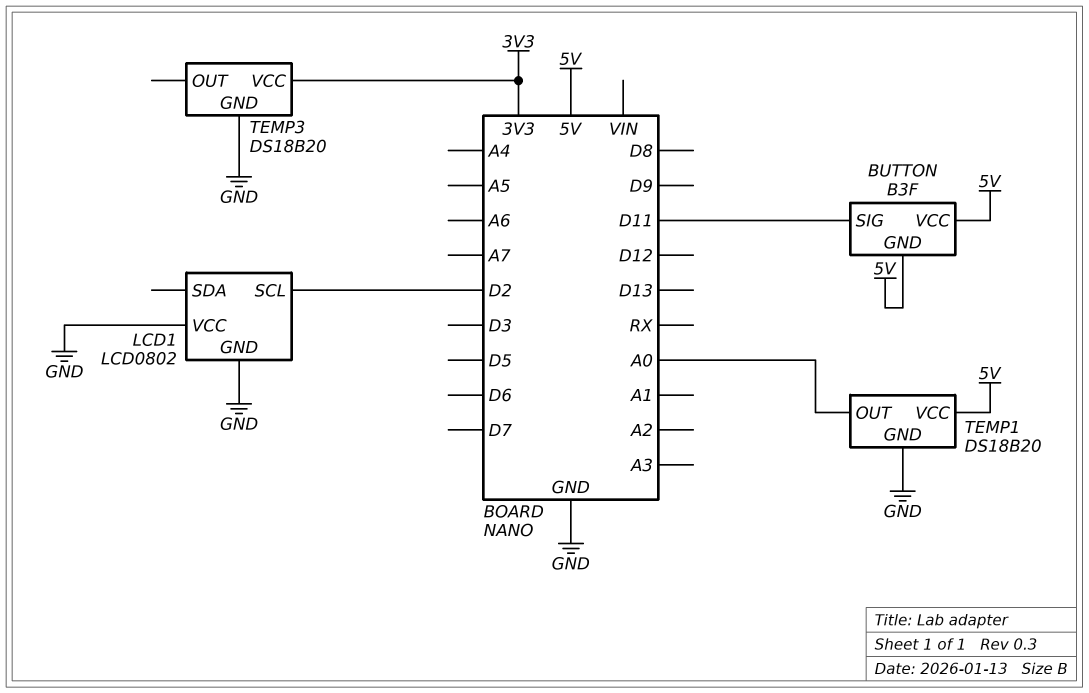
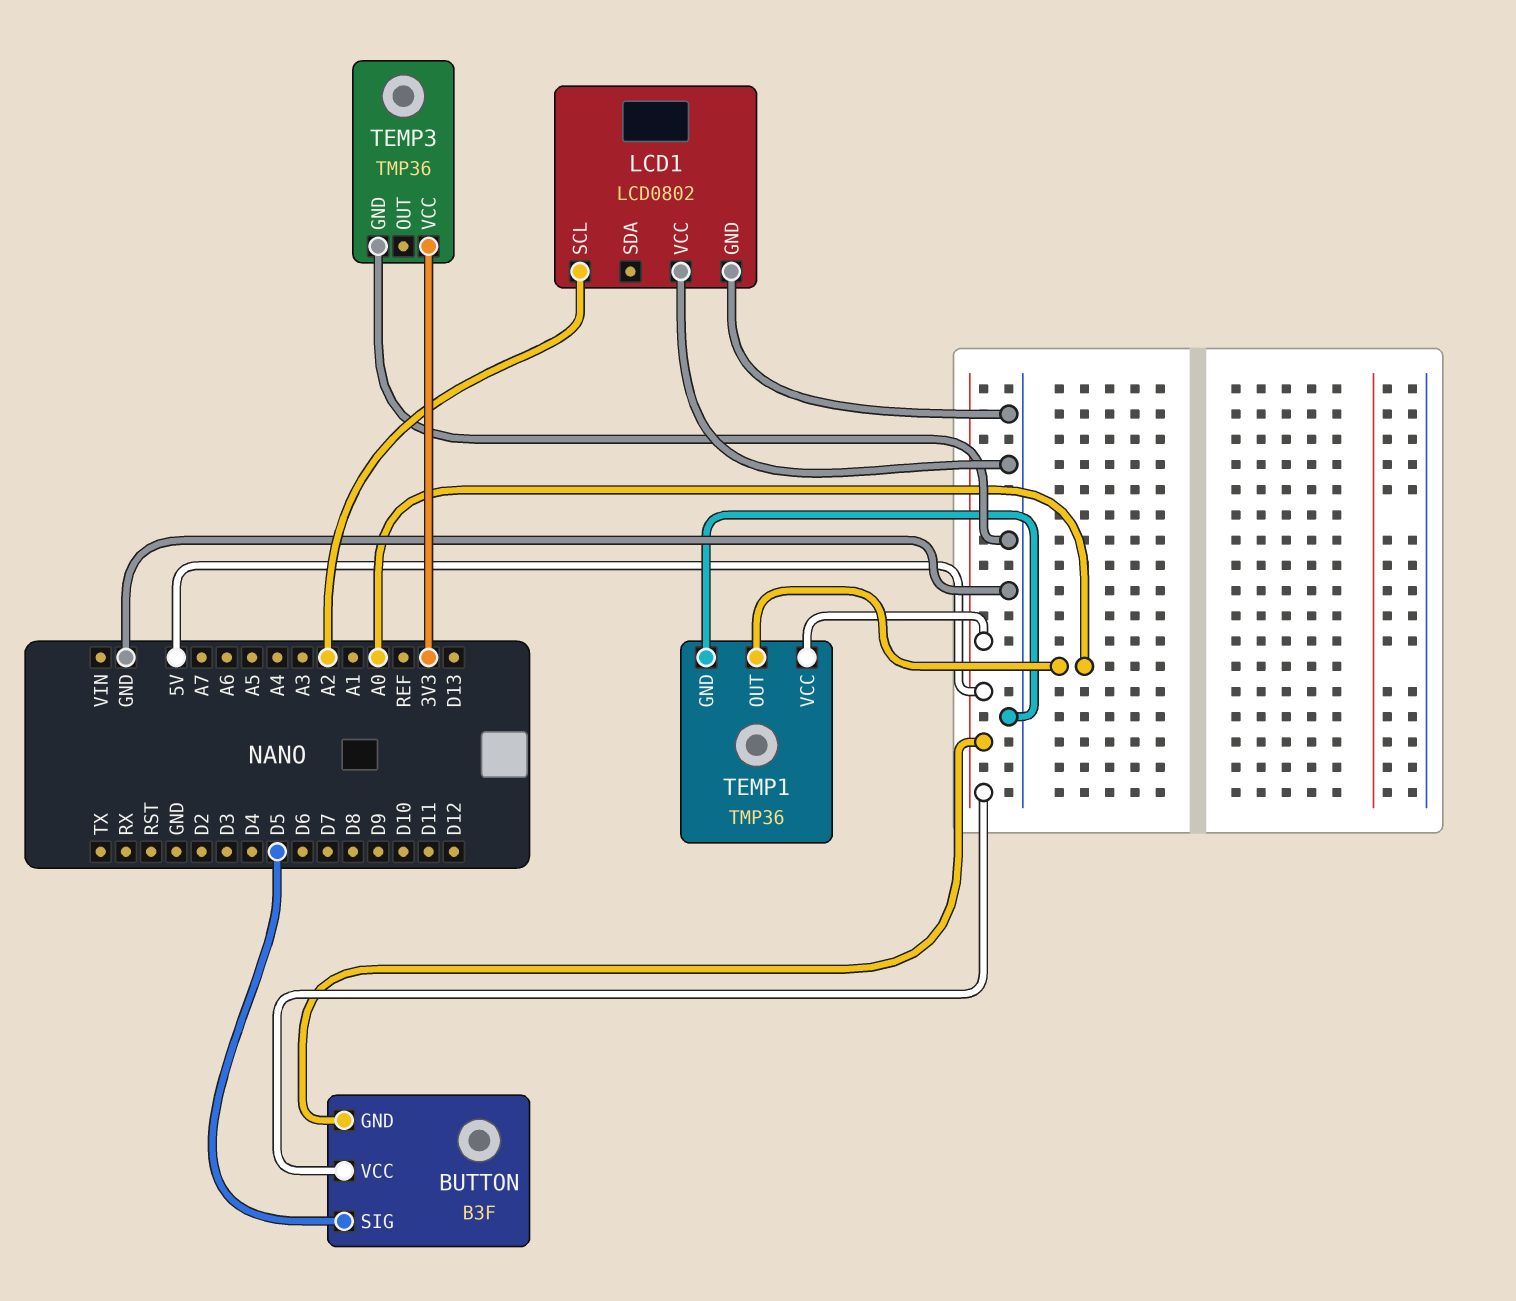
BUTTON pin SIG: D11 -> D5
LCD1 pin SCL: D2 -> A2
TEMP1: DS18B20 -> TMP36
TEMP3: DS18B20 -> TMP36

